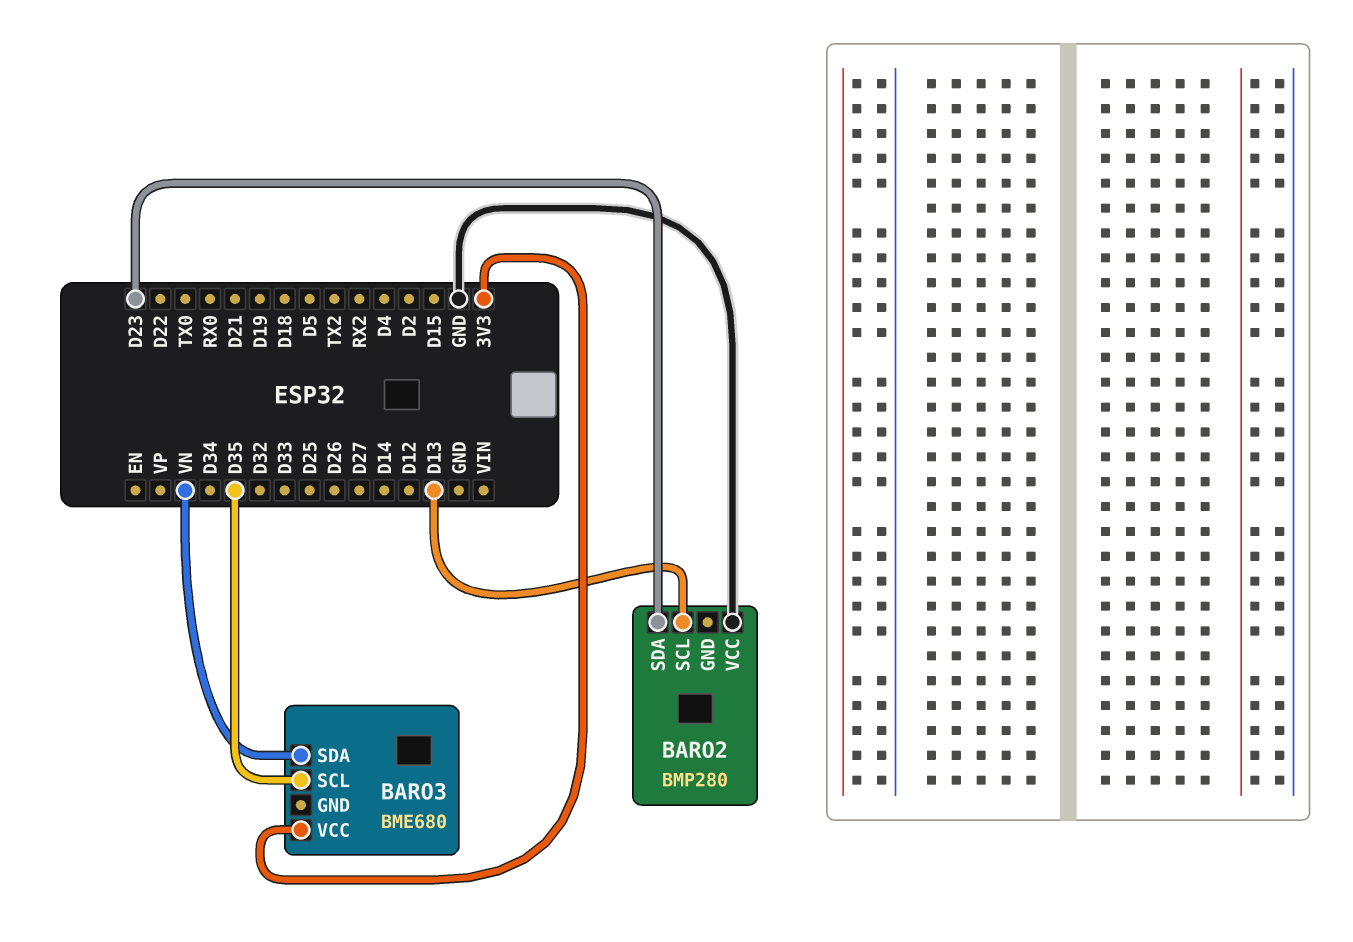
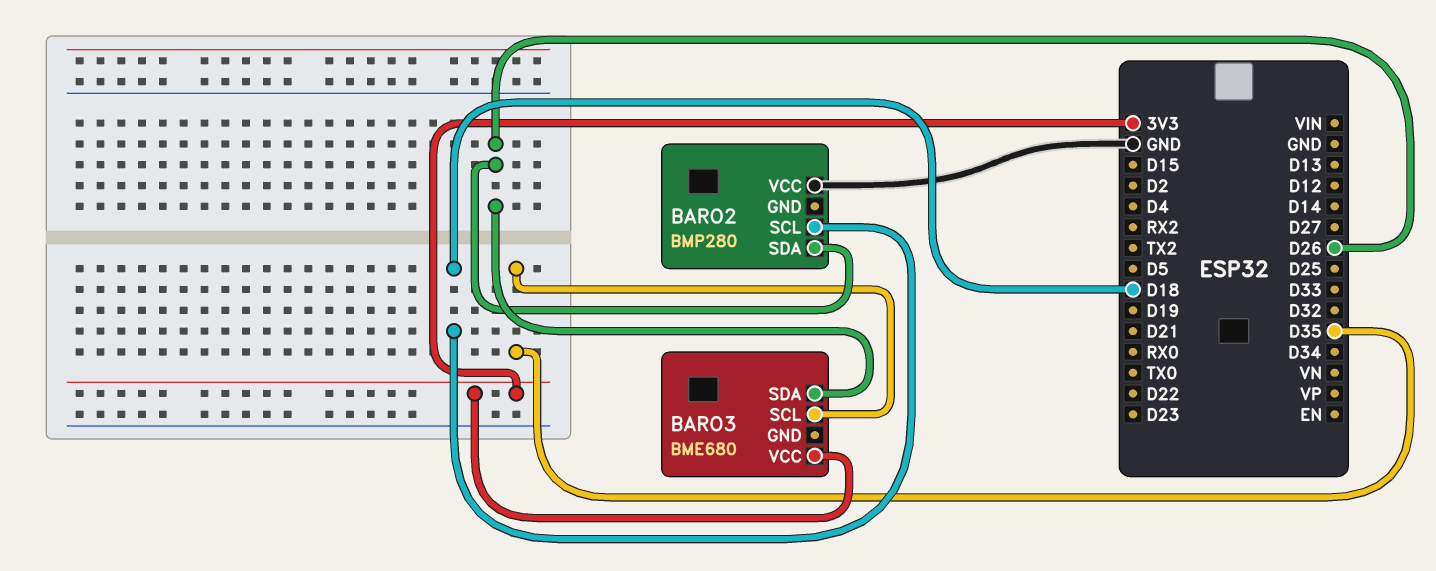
BARO2 pin SCL: D13 -> D18
BARO2 pin SDA: D23 -> D26
BARO3 pin SDA: VN -> D26

